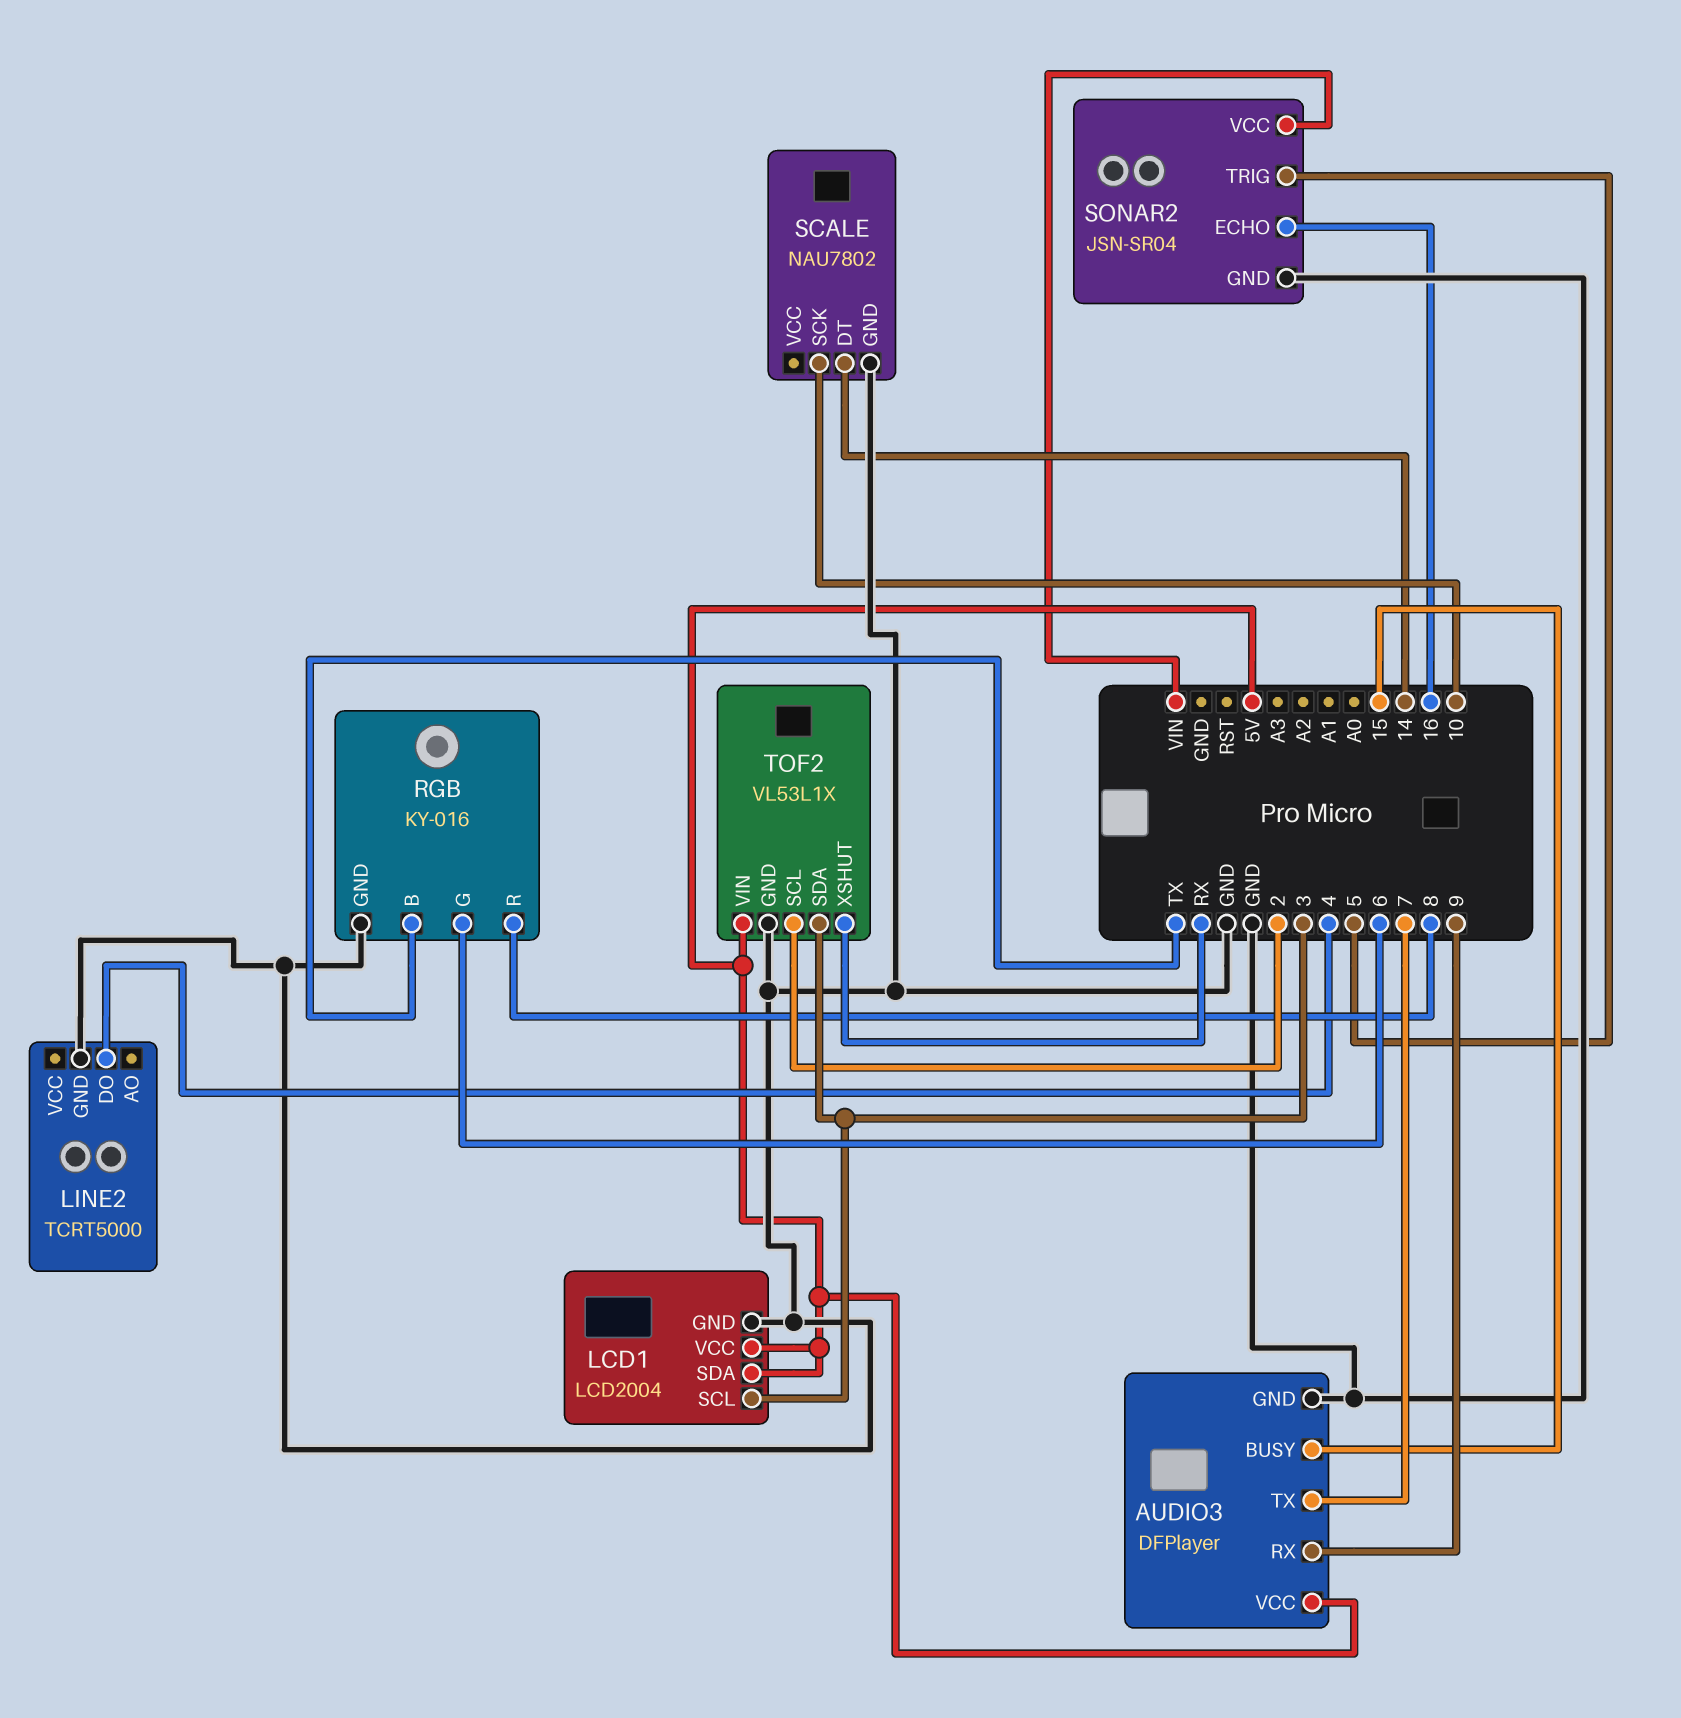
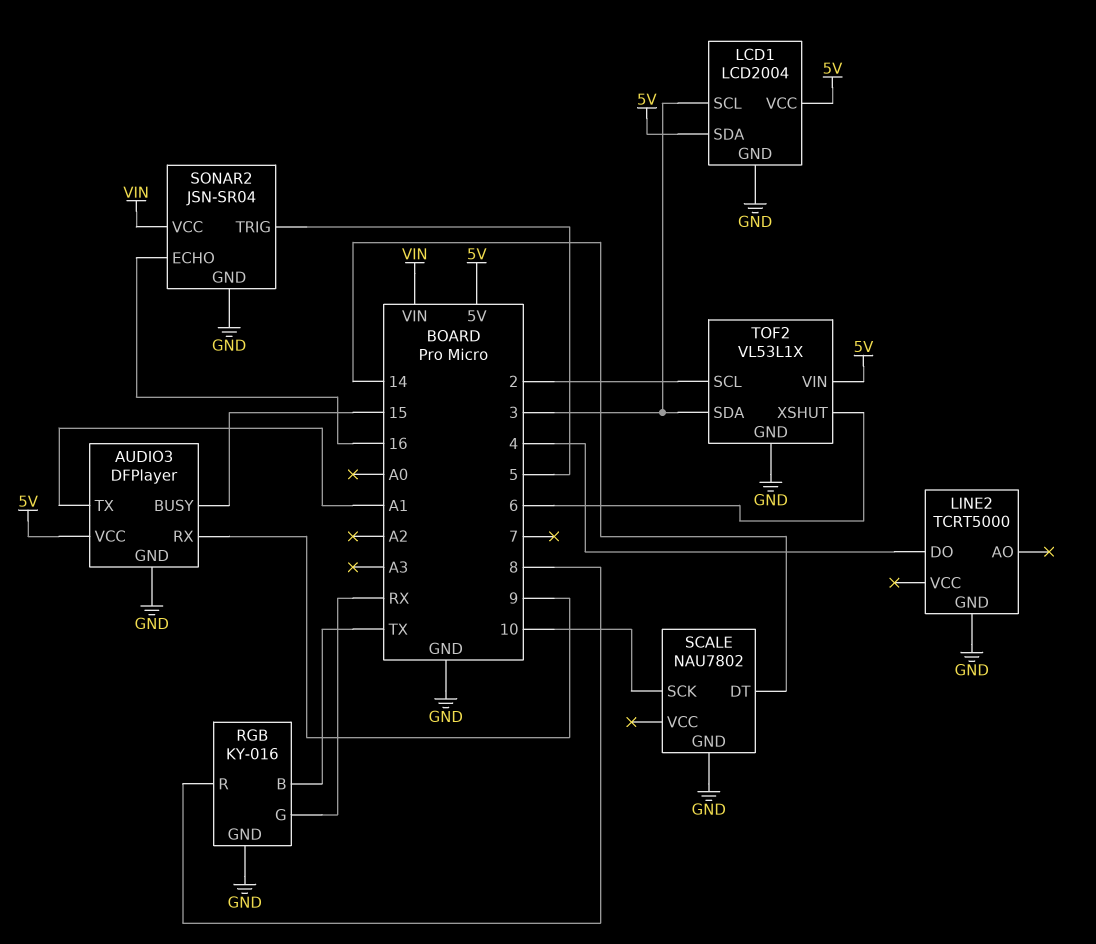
AUDIO3 pin TX: 7 -> A1
RGB pin G: 6 -> RX
TOF2 pin XSHUT: RX -> 6

